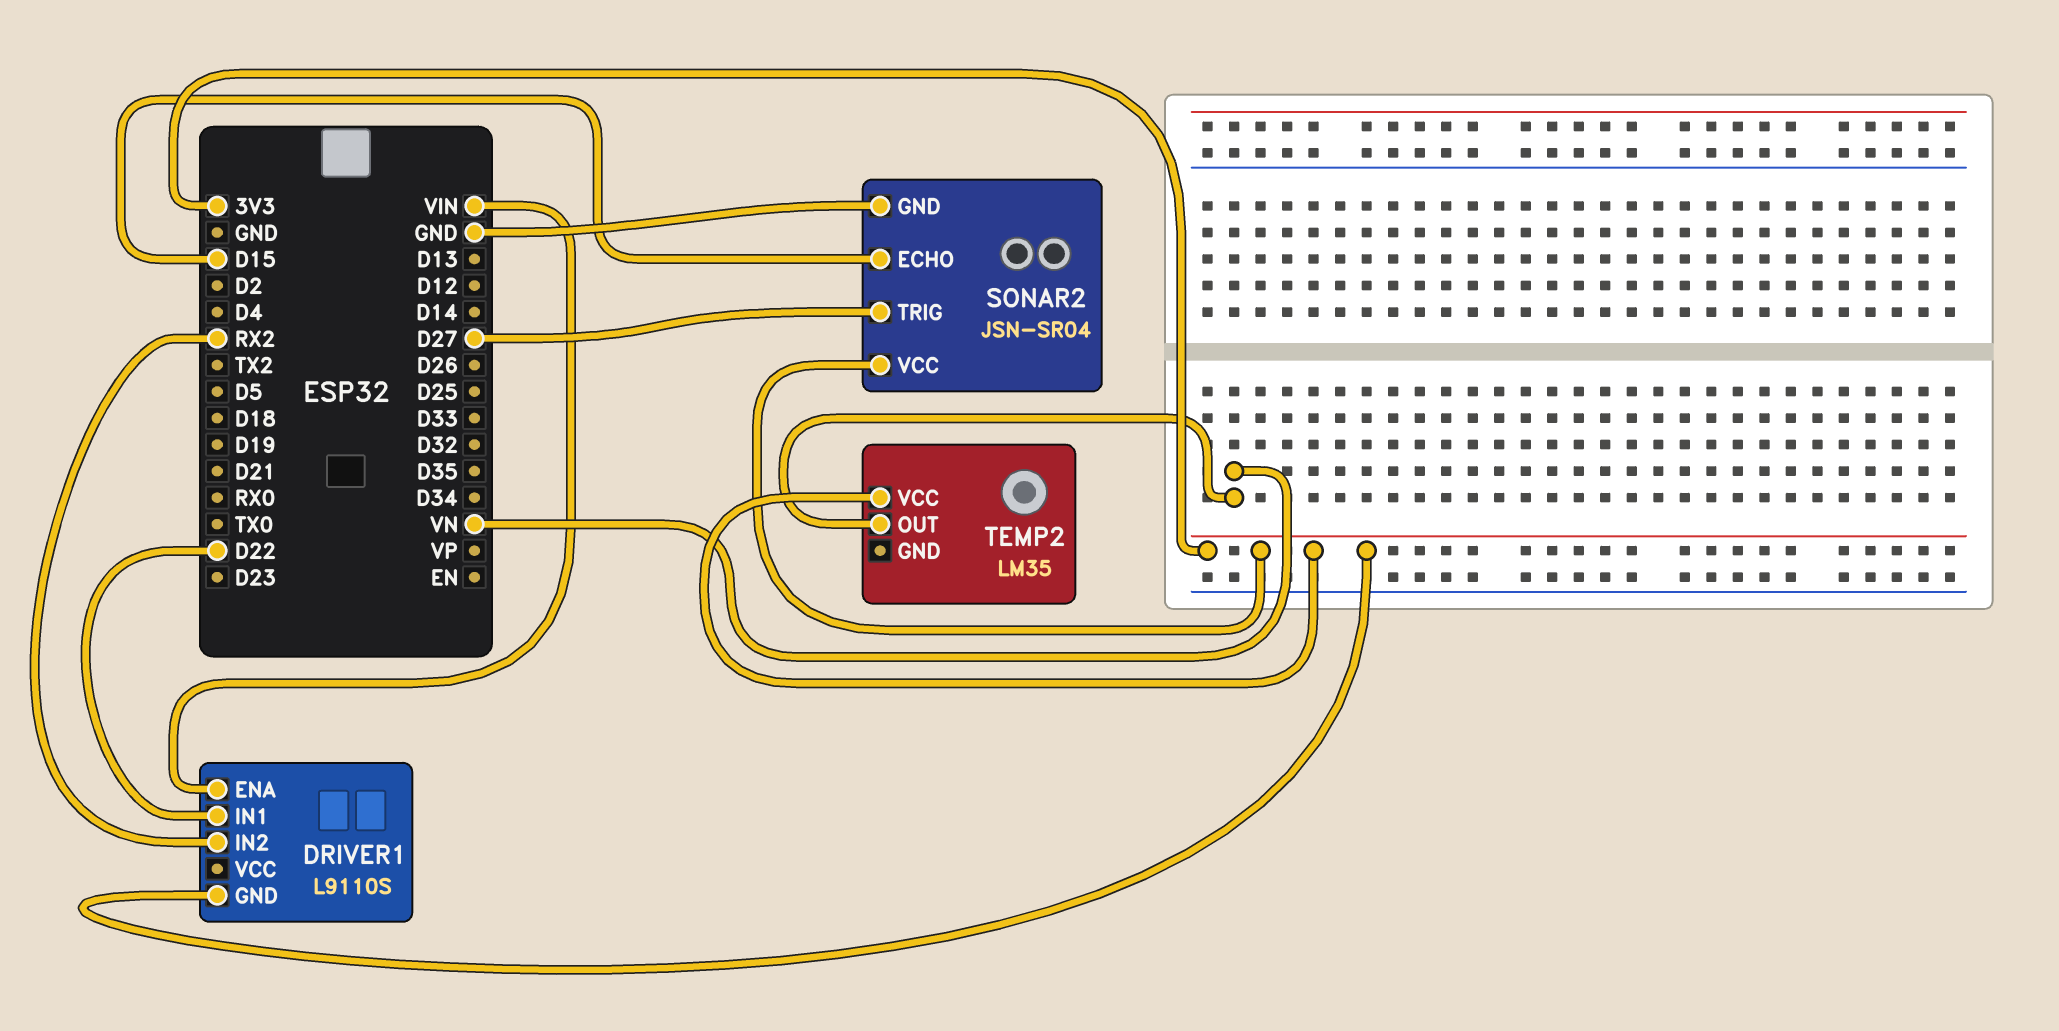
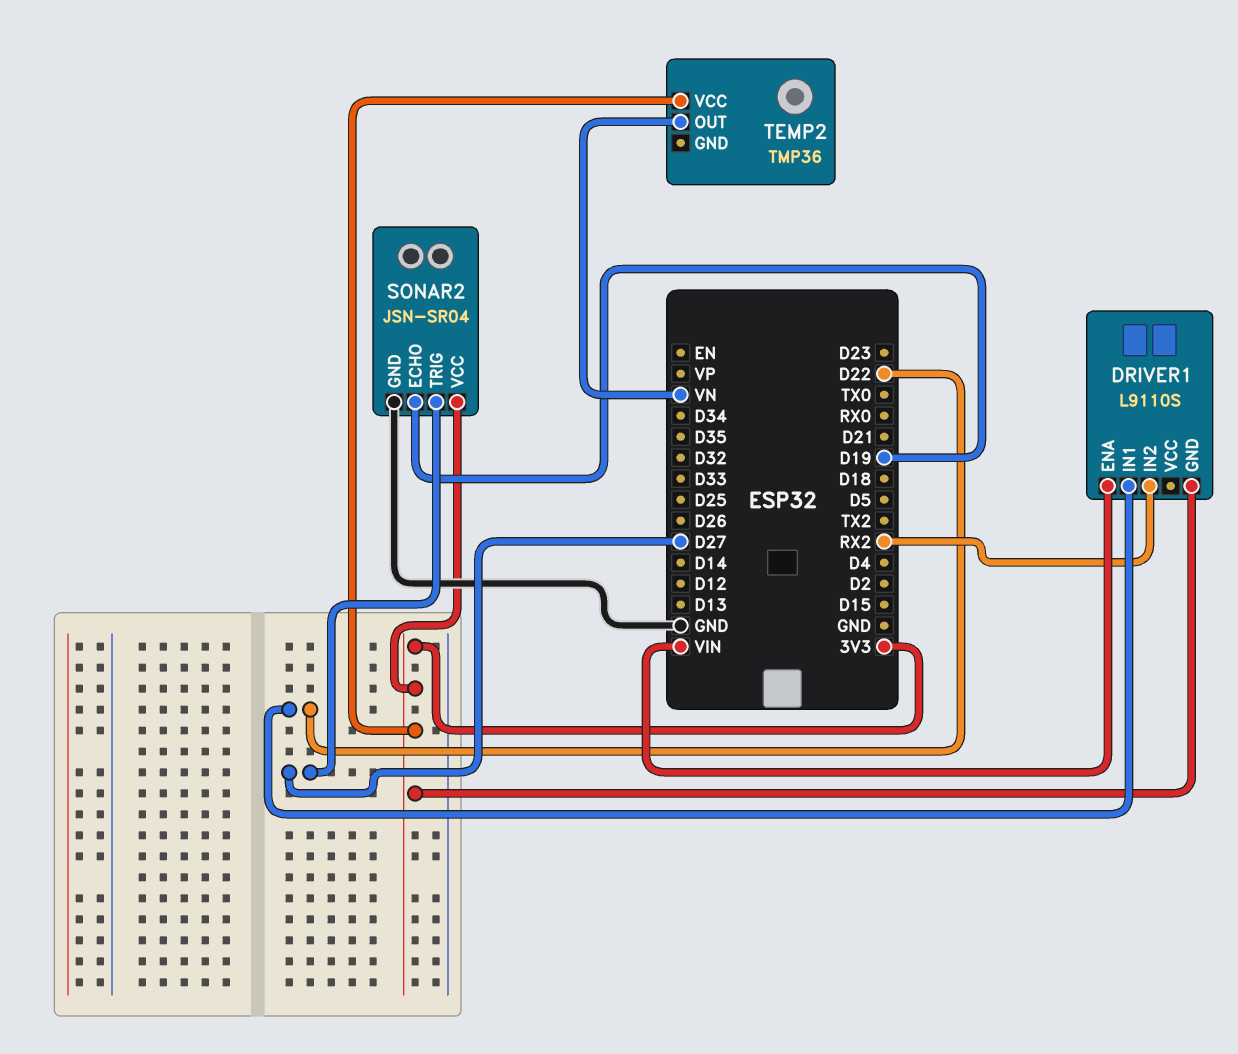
SONAR2 pin ECHO: D15 -> D19
TEMP2: LM35 -> TMP36

